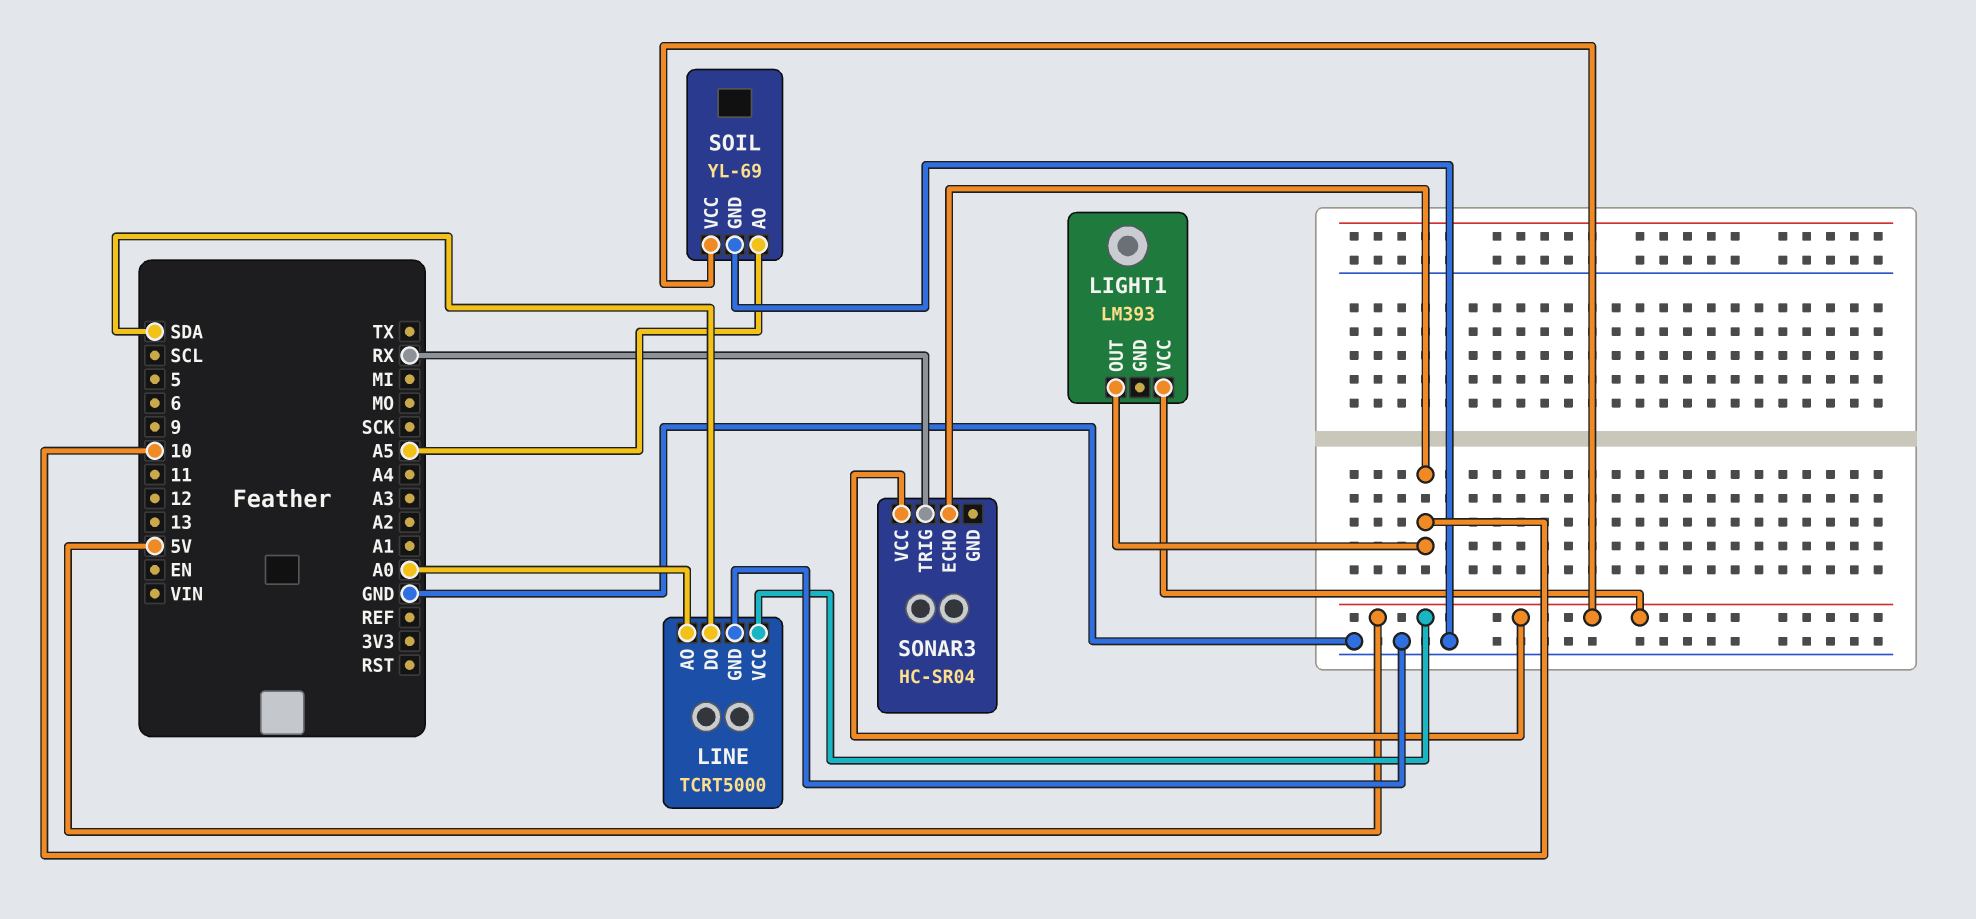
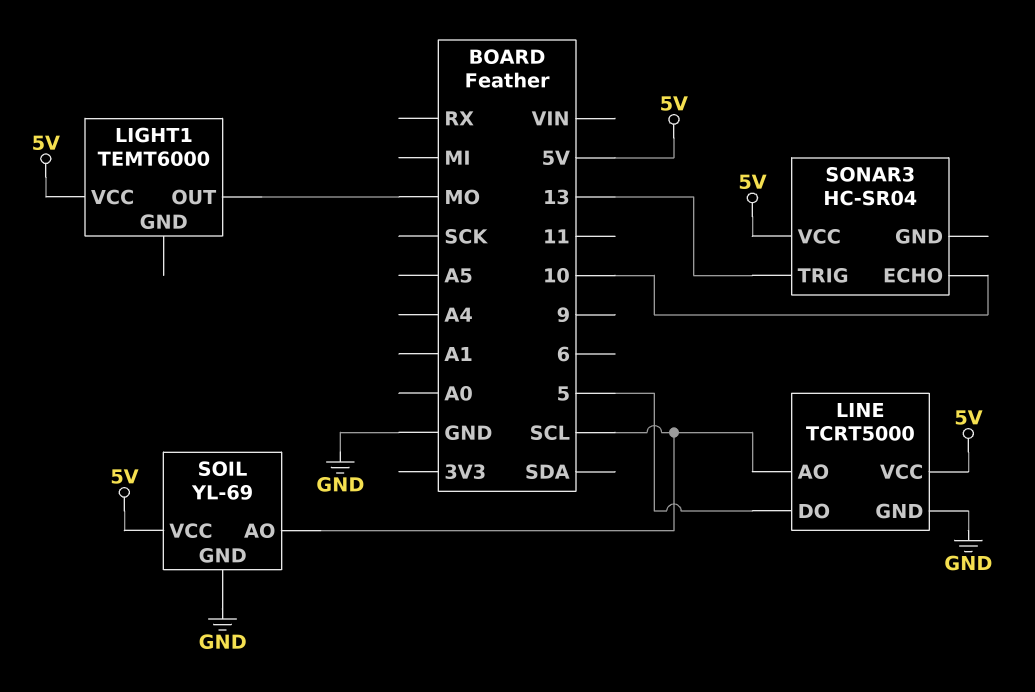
LIGHT1: LM393 -> TEMT6000
LIGHT1 pin OUT: 10 -> MO
LINE pin AO: A0 -> SCL
LINE pin DO: SDA -> 5
SOIL pin AO: A5 -> SCL
SONAR3 pin TRIG: RX -> 13

